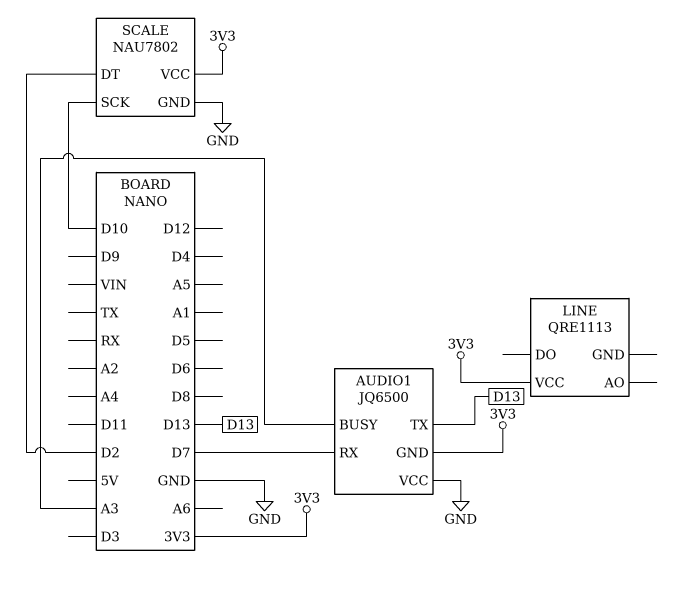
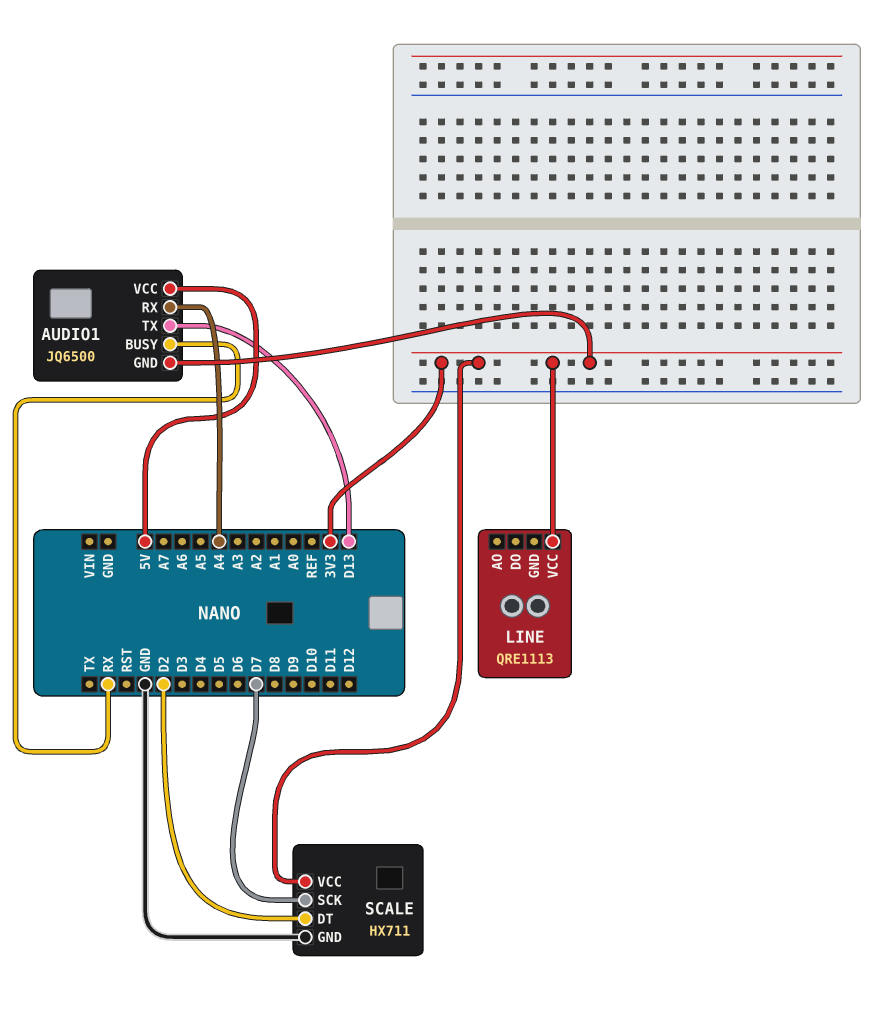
AUDIO1 pin BUSY: A3 -> RX
AUDIO1 pin RX: D7 -> A4
AUDIO1 pin VCC: GND -> 5V
SCALE: NAU7802 -> HX711
SCALE pin SCK: D10 -> D7

